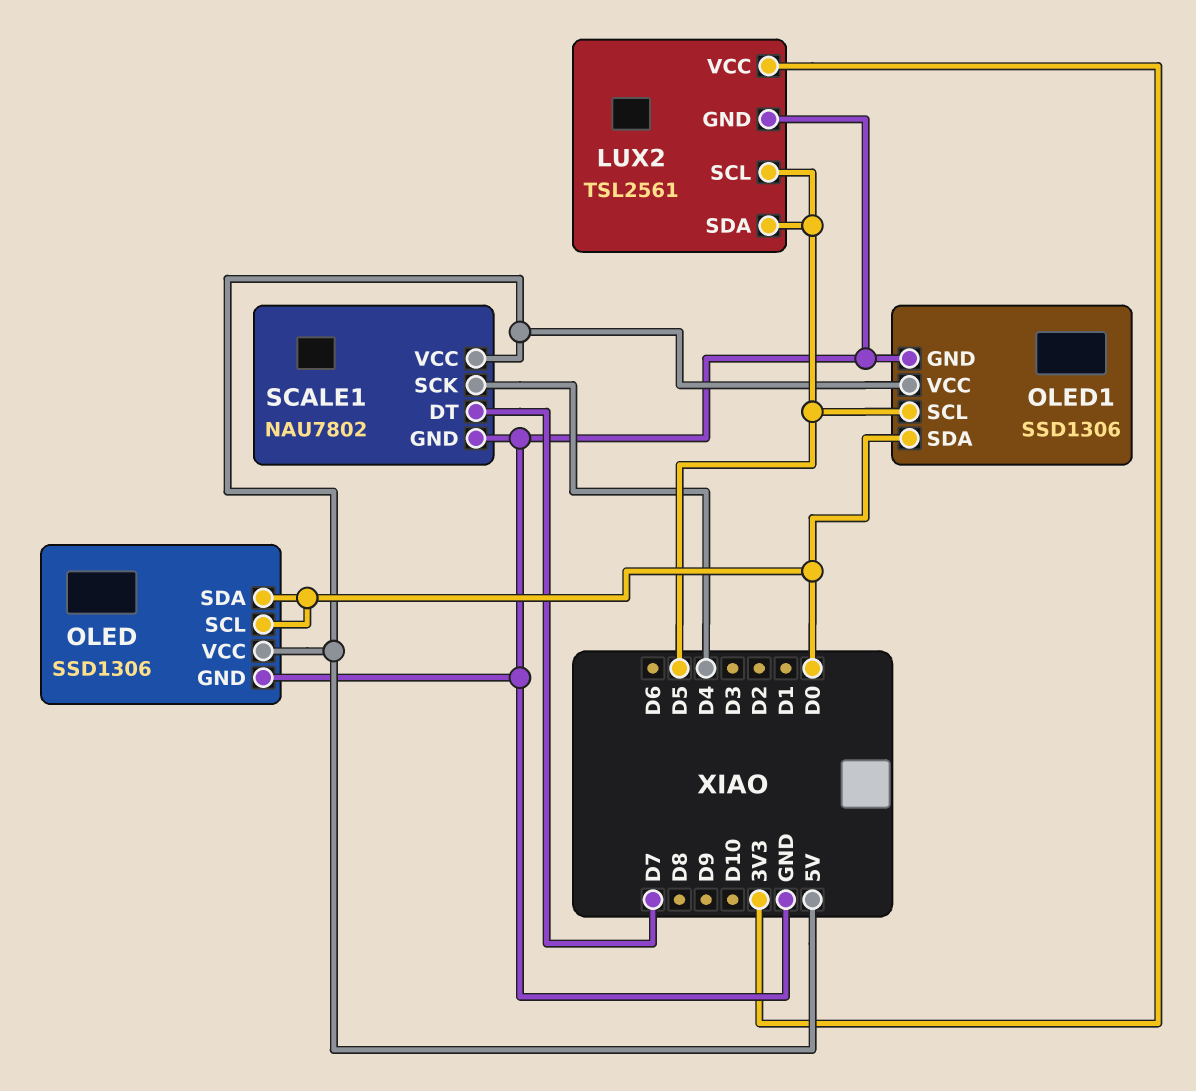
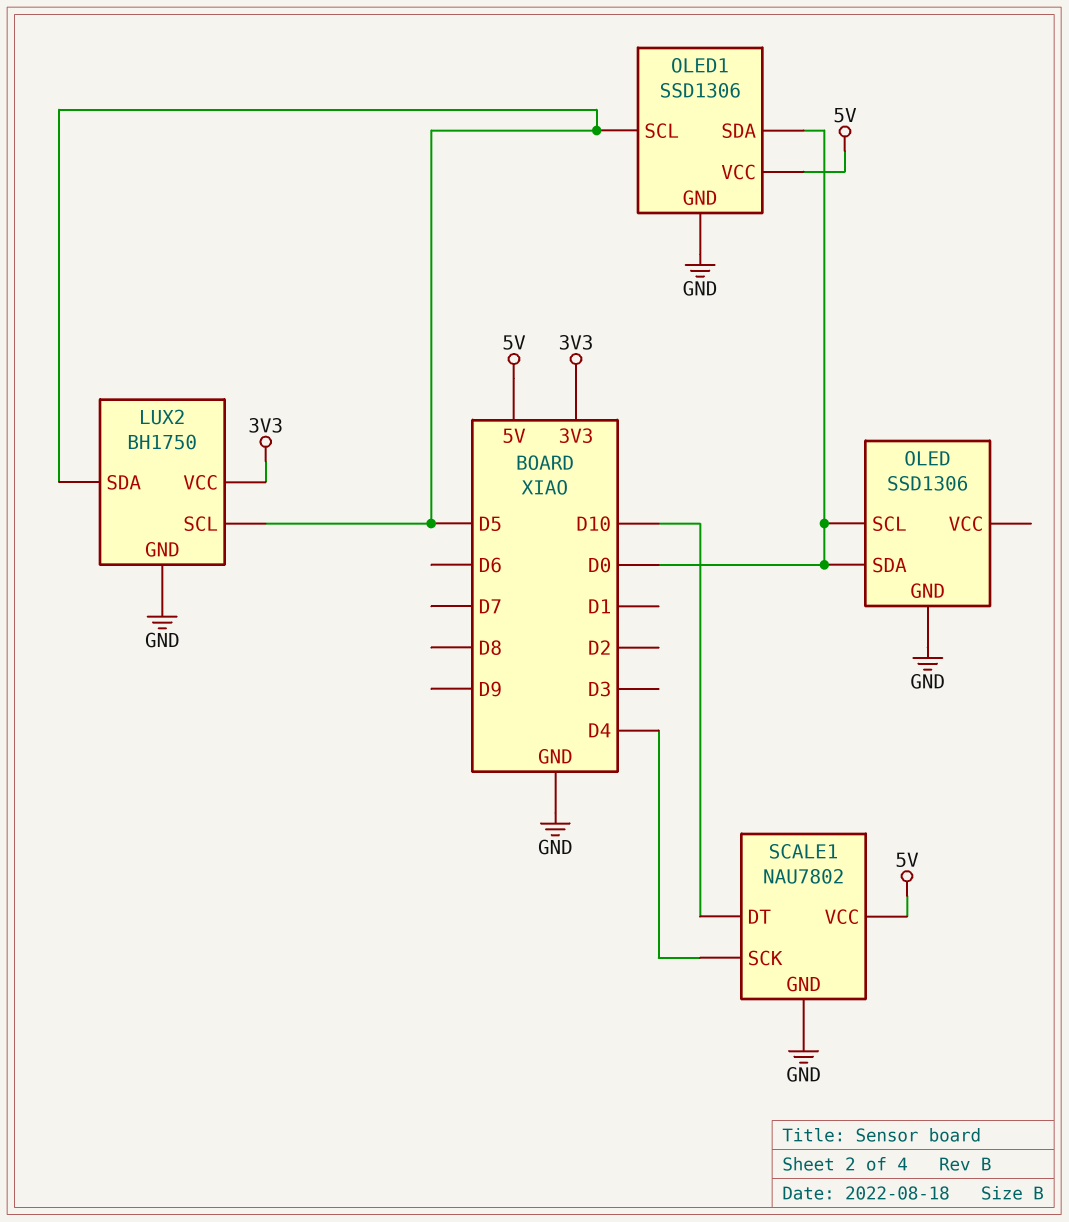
LUX2: TSL2561 -> BH1750
OLED pin VCC: 5V -> none
SCALE1 pin DT: D7 -> D10

